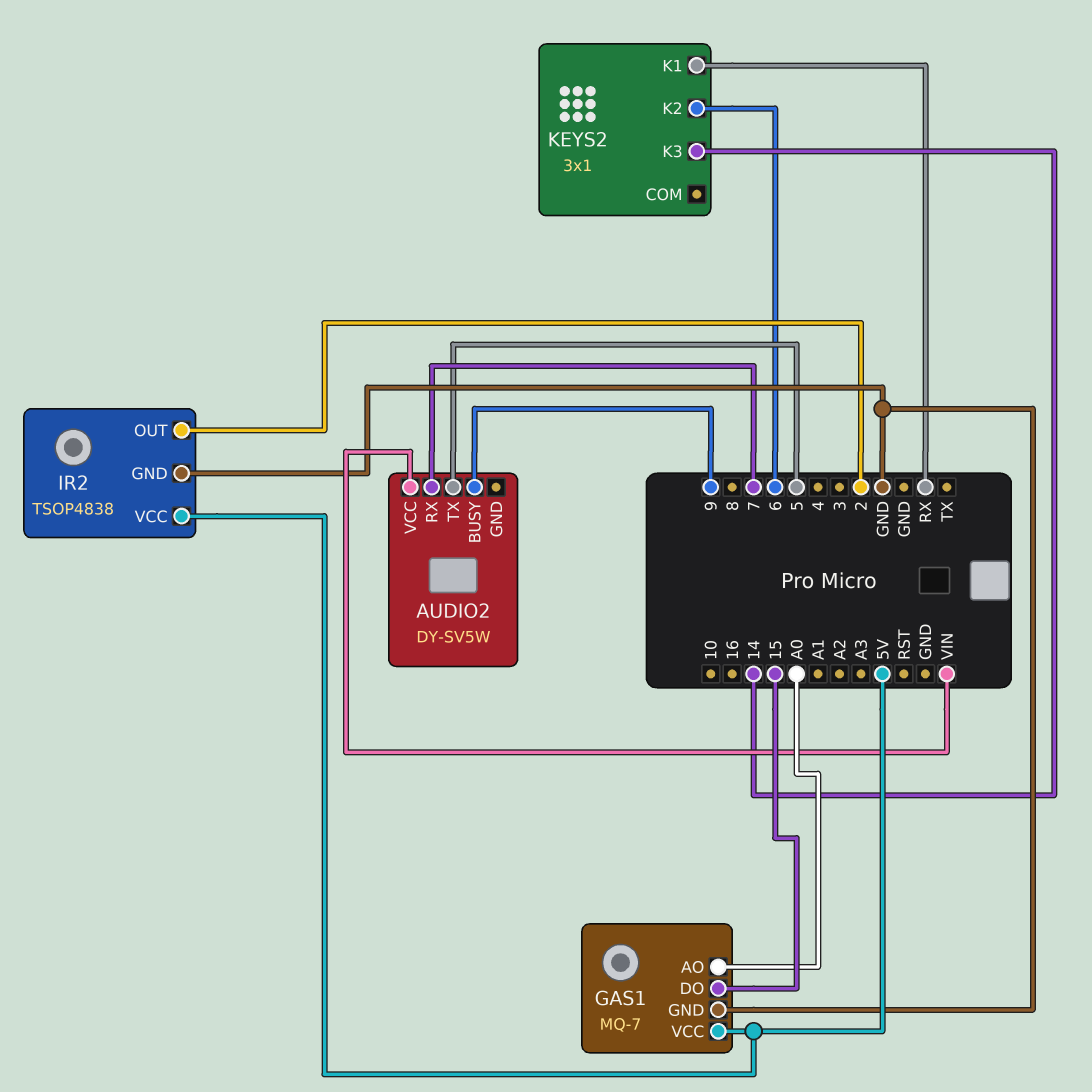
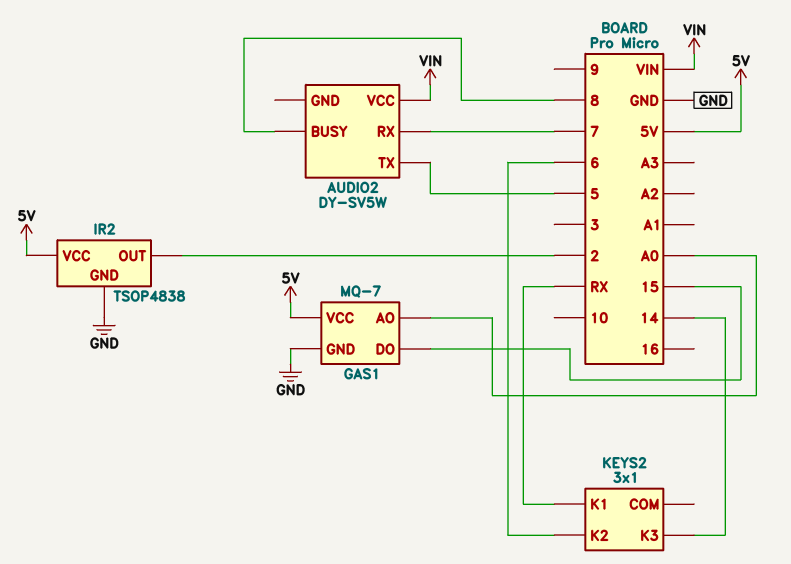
AUDIO2 pin BUSY: 9 -> 8

